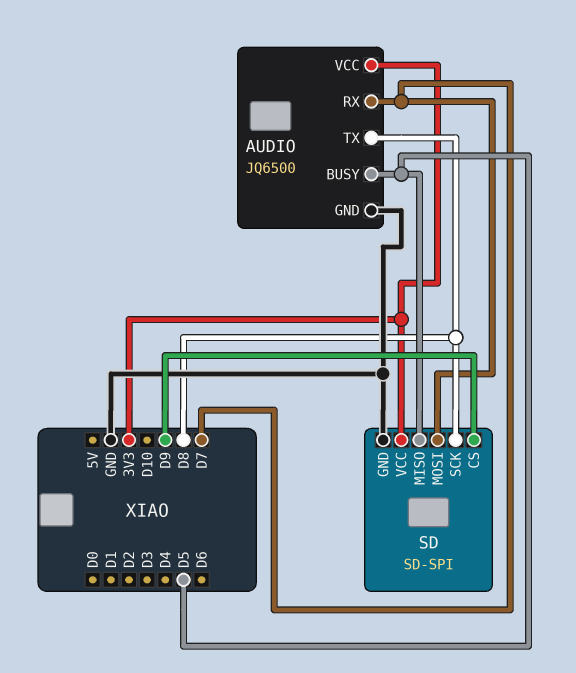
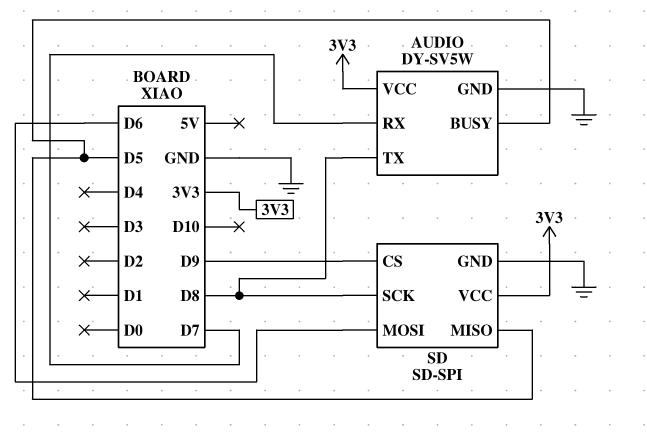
AUDIO: JQ6500 -> DY-SV5W
SD pin MOSI: D7 -> D6

